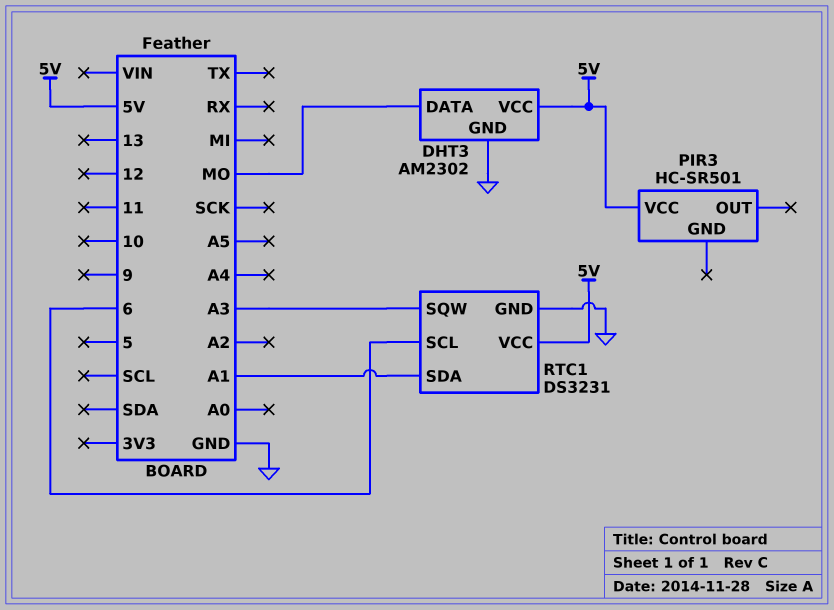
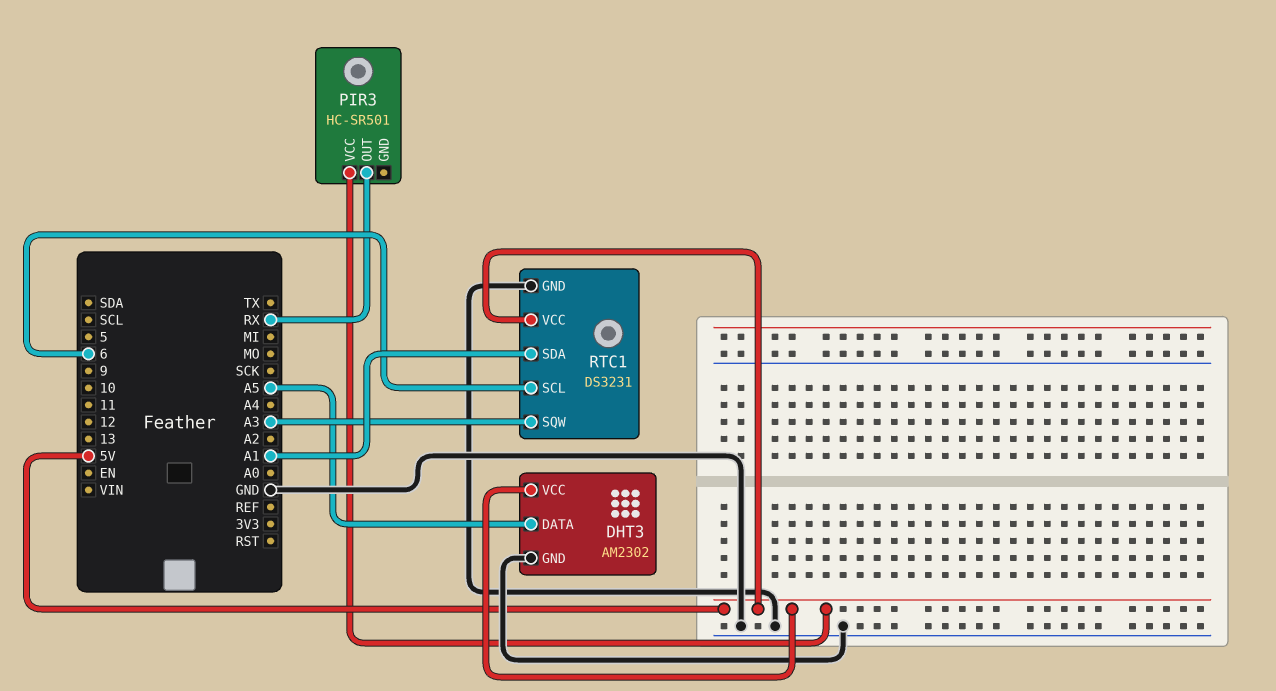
DHT3 pin DATA: MO -> A5
PIR3 pin OUT: none -> RX

